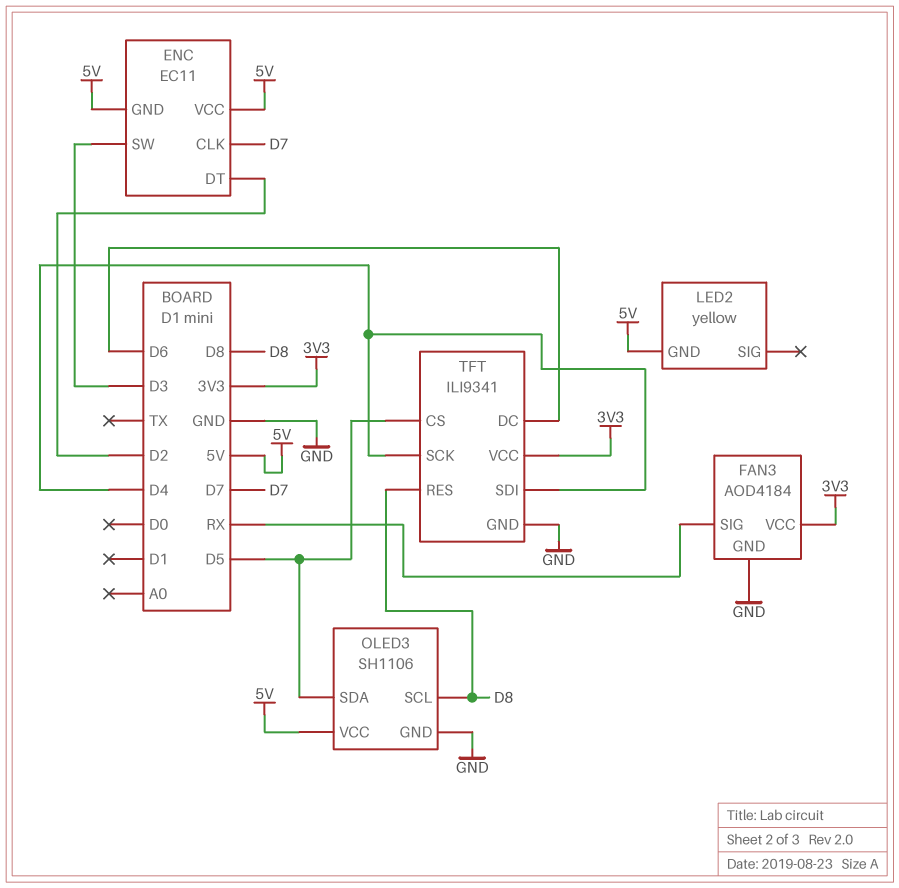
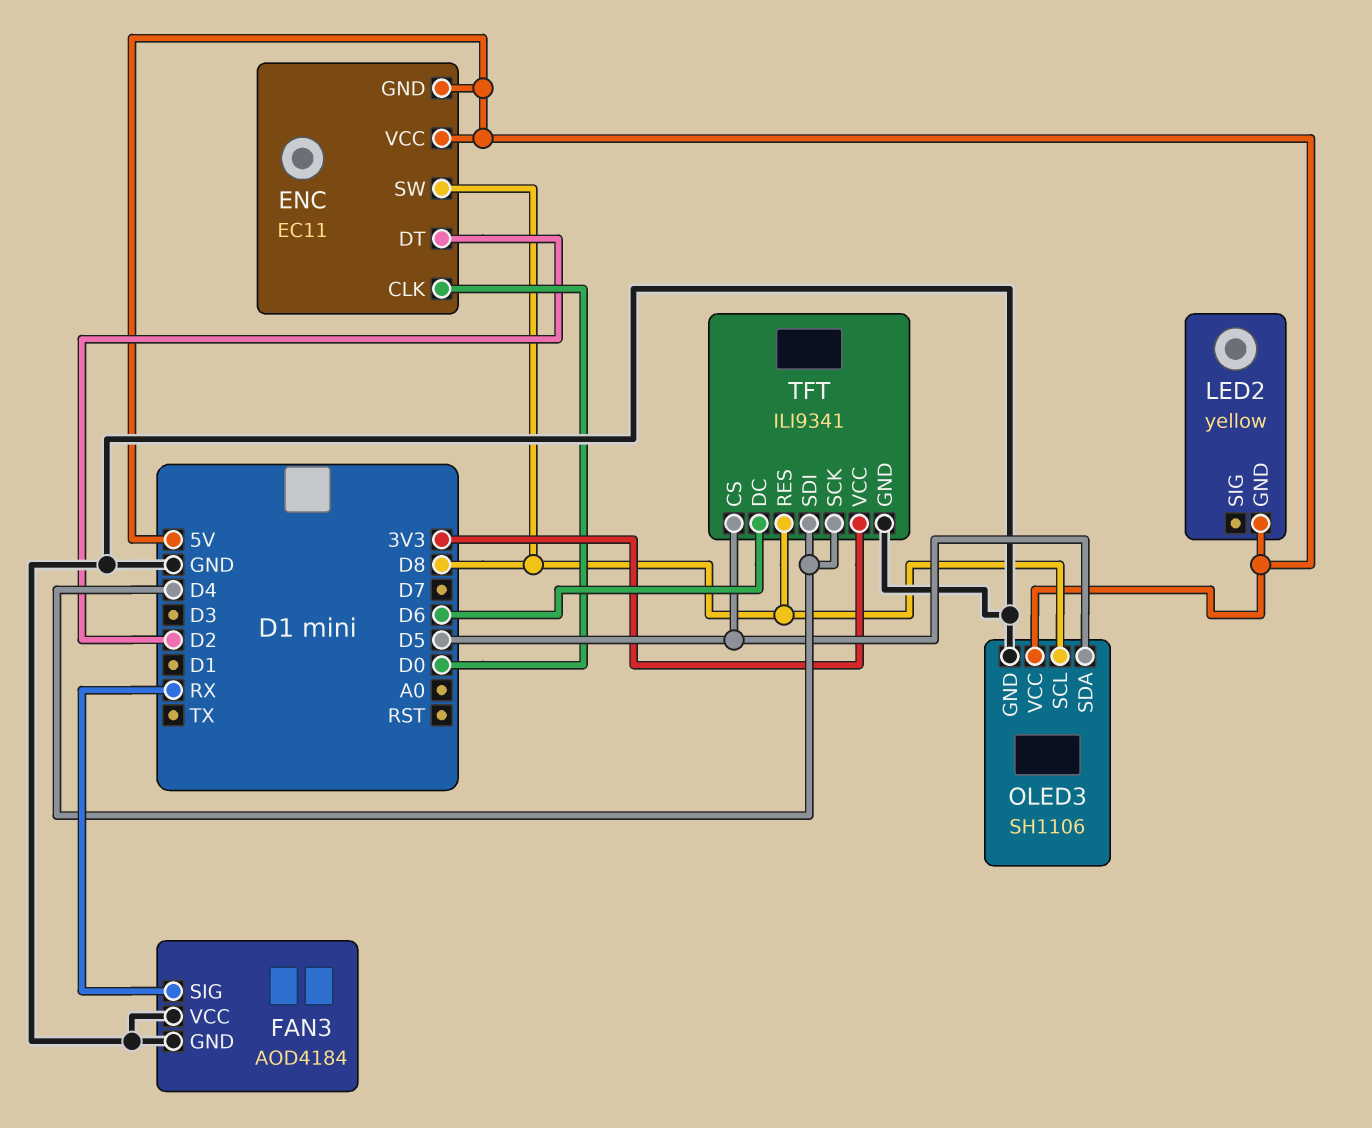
ENC pin CLK: D7 -> D0
ENC pin SW: D3 -> D8
FAN3 pin VCC: 3V3 -> GND

